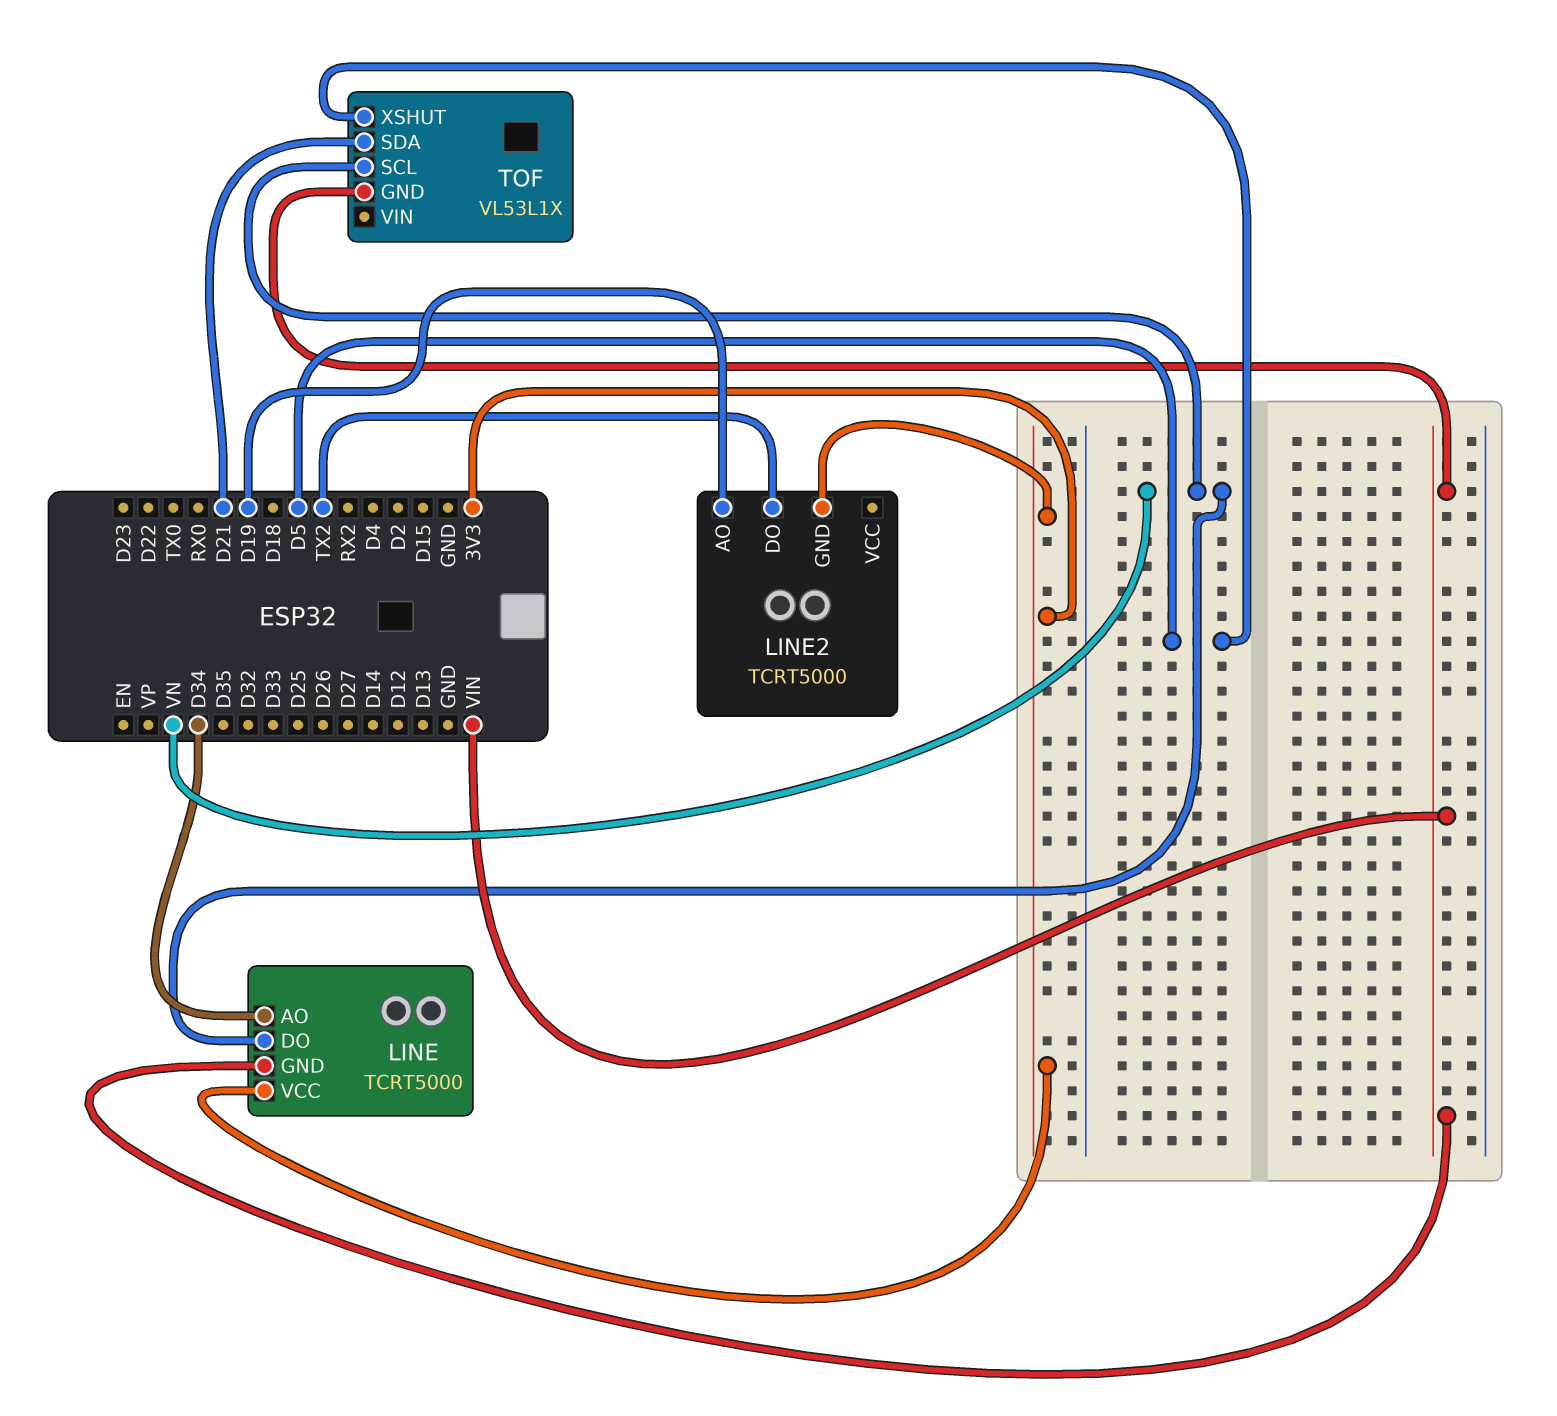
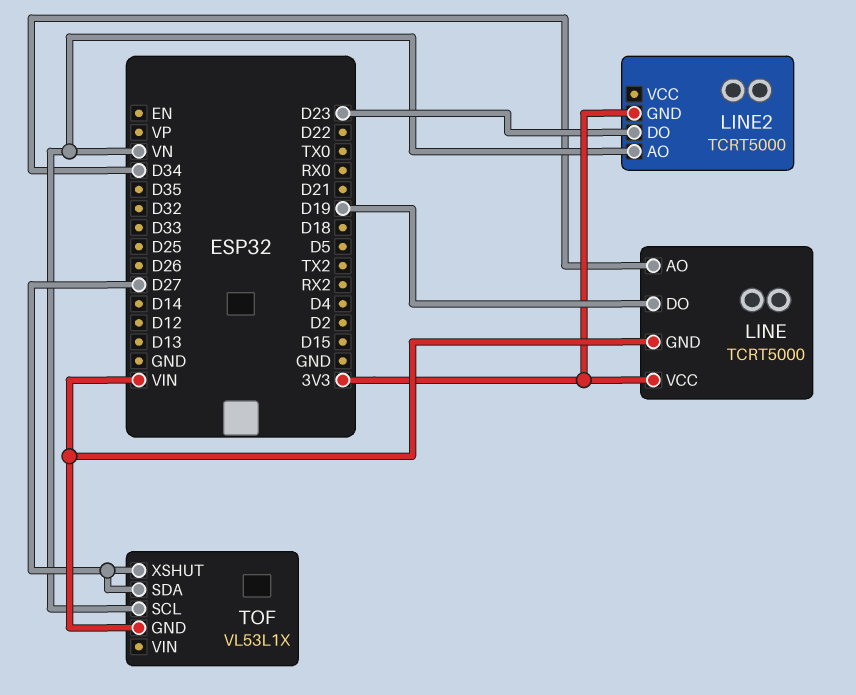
LINE pin DO: VN -> D19
LINE2 pin AO: D19 -> VN
LINE2 pin DO: TX2 -> D23
TOF pin SDA: D21 -> D27
TOF pin XSHUT: D5 -> D27

